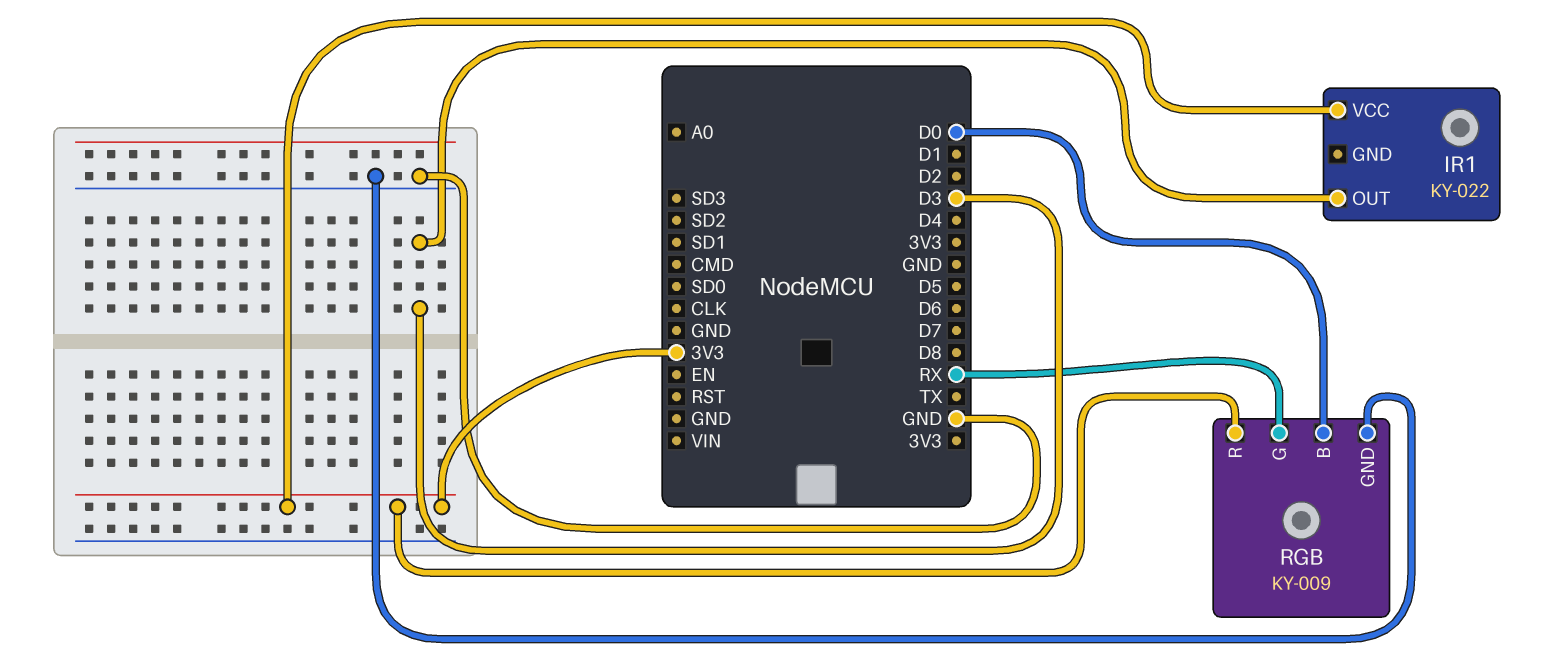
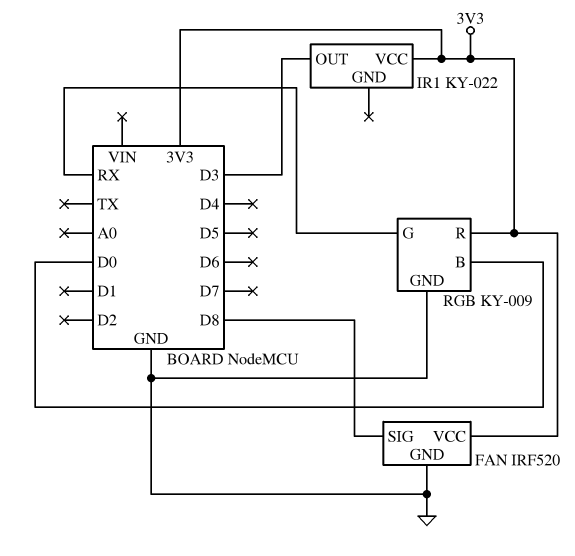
FAN: none -> IRF520
FAN pin GND: none -> GND
FAN pin SIG: none -> D8
FAN pin VCC: none -> 3V3

